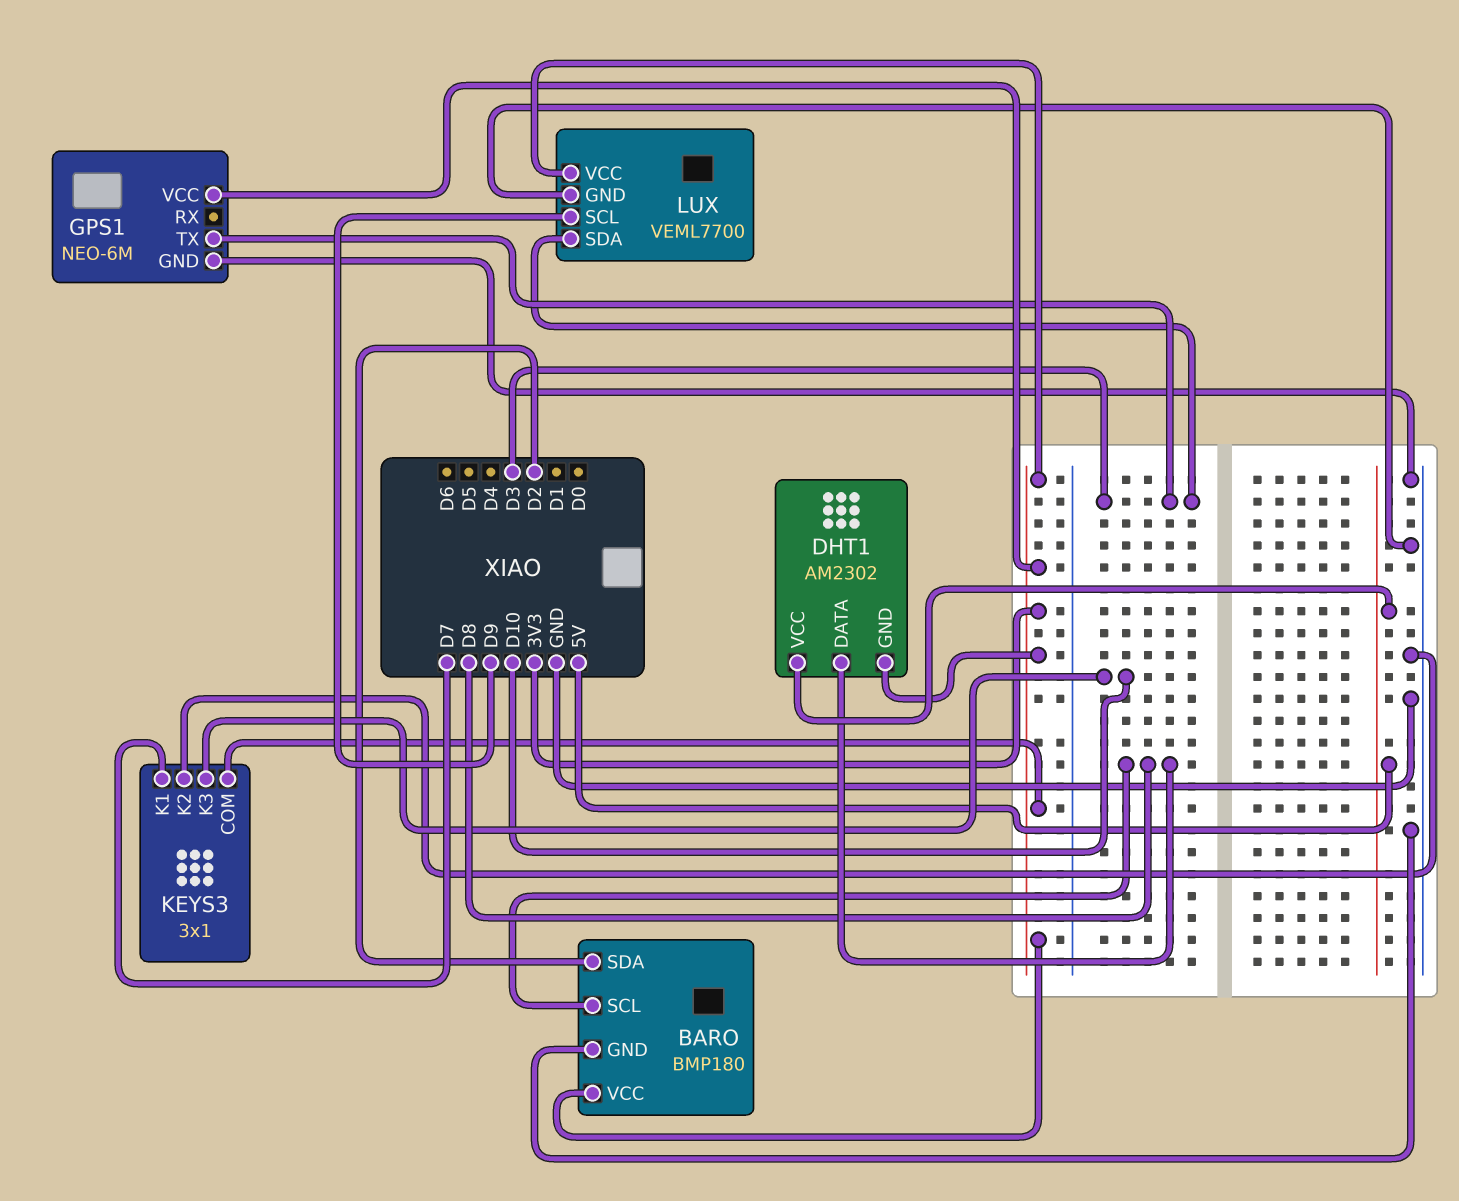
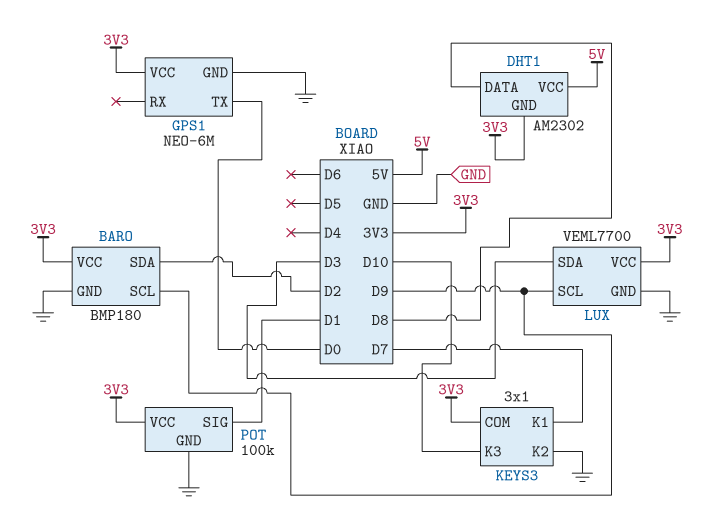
BARO pin SCL: D8 -> D9
GPS1 pin TX: D3 -> D0
POT: none -> 100k
POT pin GND: none -> GND
POT pin SIG: none -> D1
POT pin VCC: none -> 3V3

